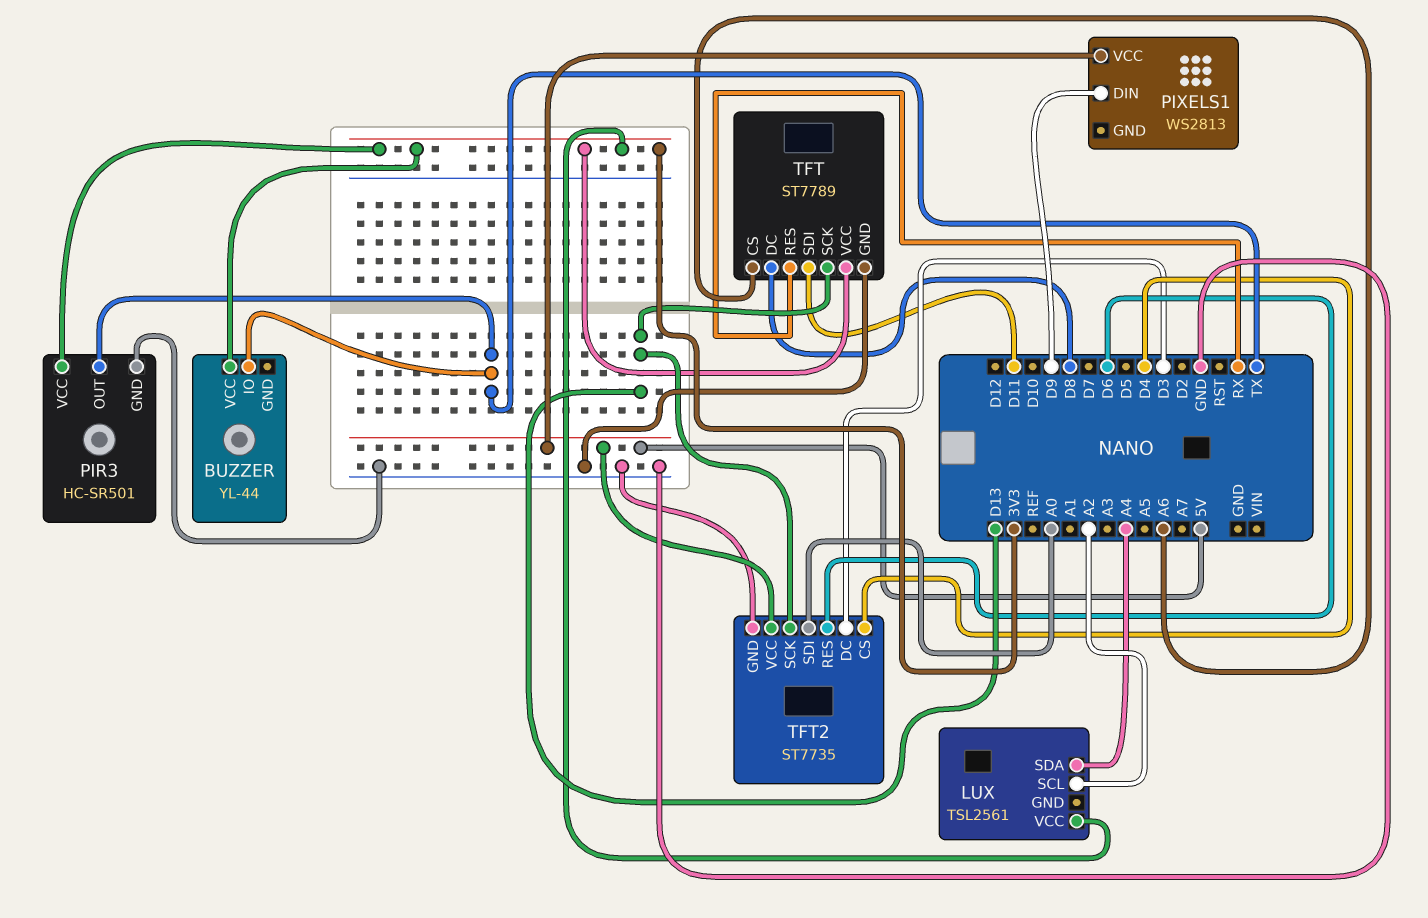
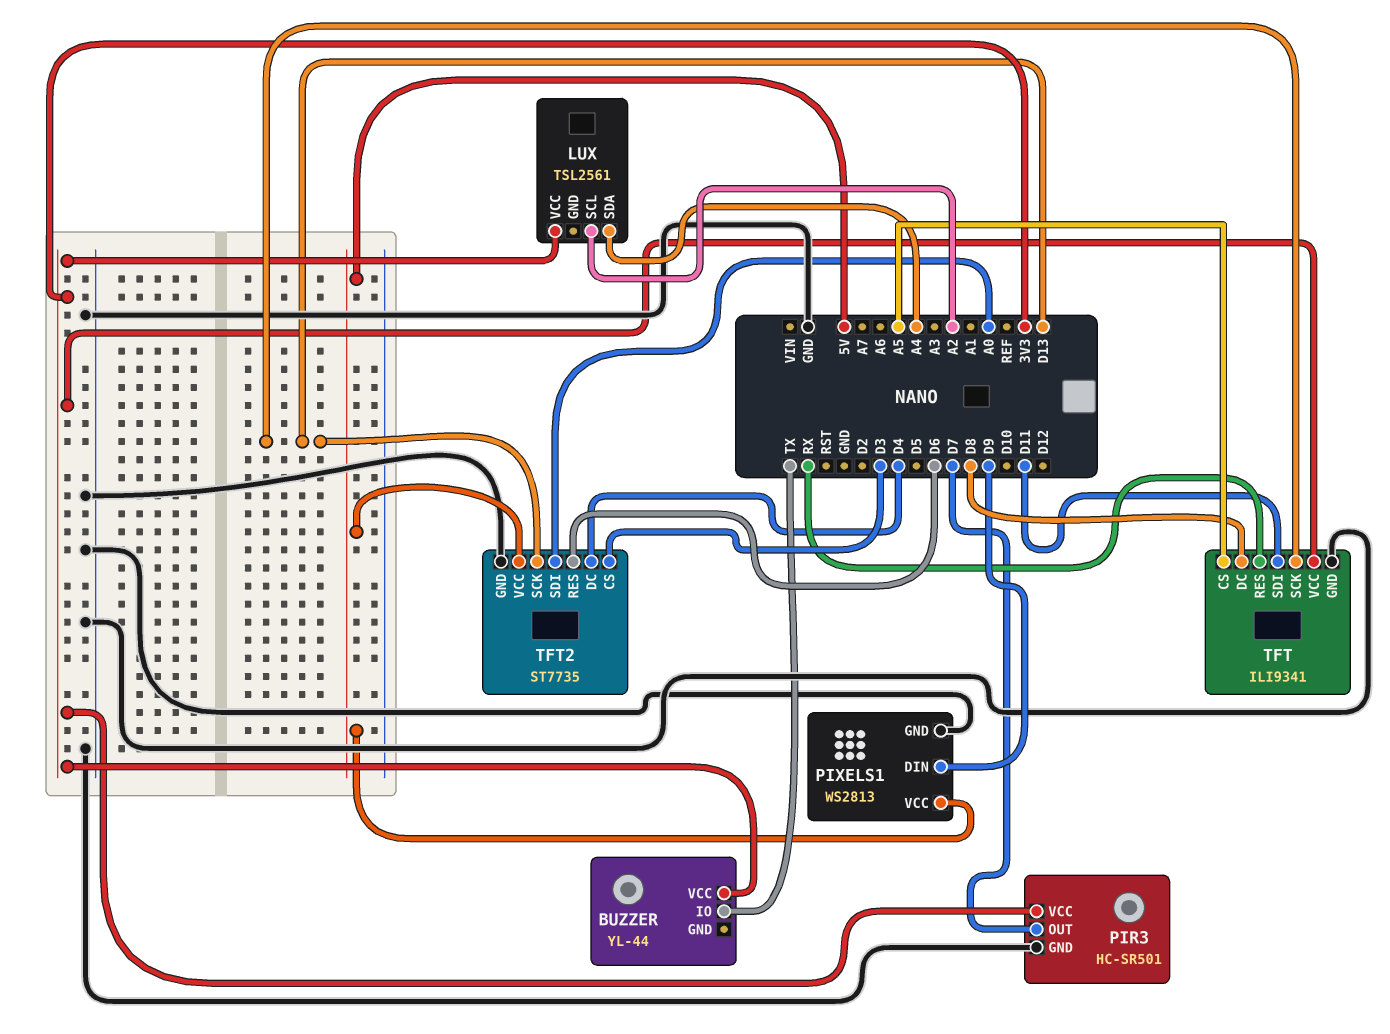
PIR3 pin OUT: TX -> D7
PIXELS1 pin GND: none -> GND
TFT: ST7789 -> ILI9341
TFT pin CS: A6 -> A5
TFT2 pin CS: D4 -> D3
TFT2 pin DC: D3 -> D4

